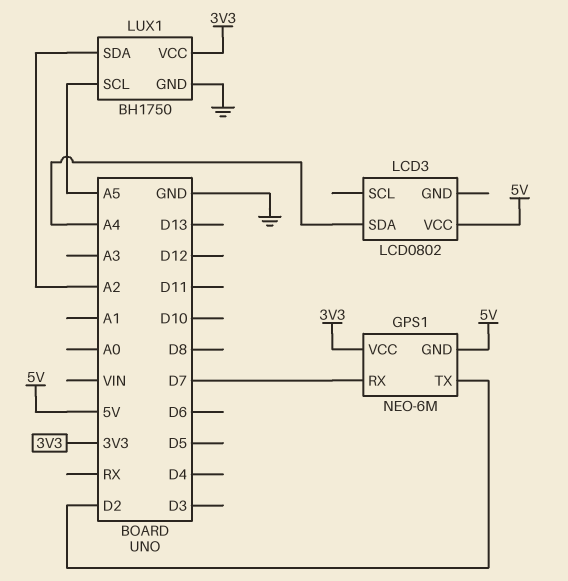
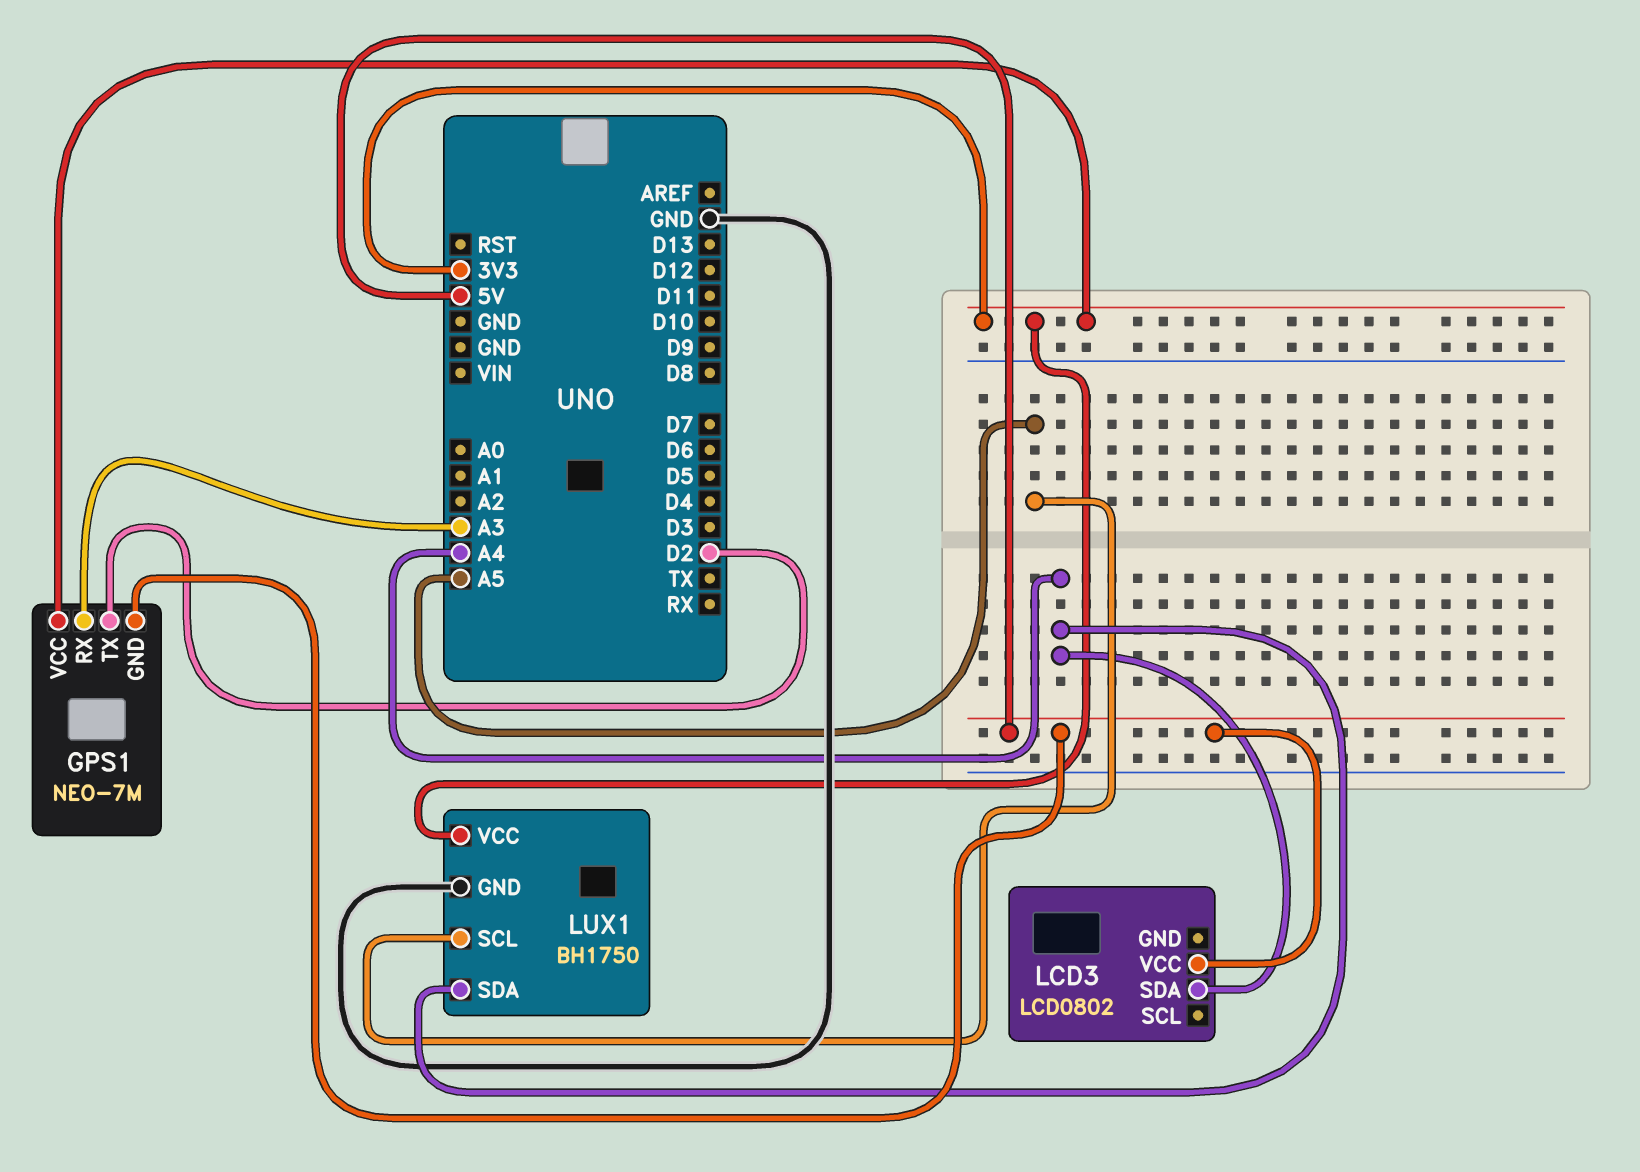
GPS1: NEO-6M -> NEO-7M
GPS1 pin RX: D7 -> A3
LUX1 pin SDA: A2 -> A4

